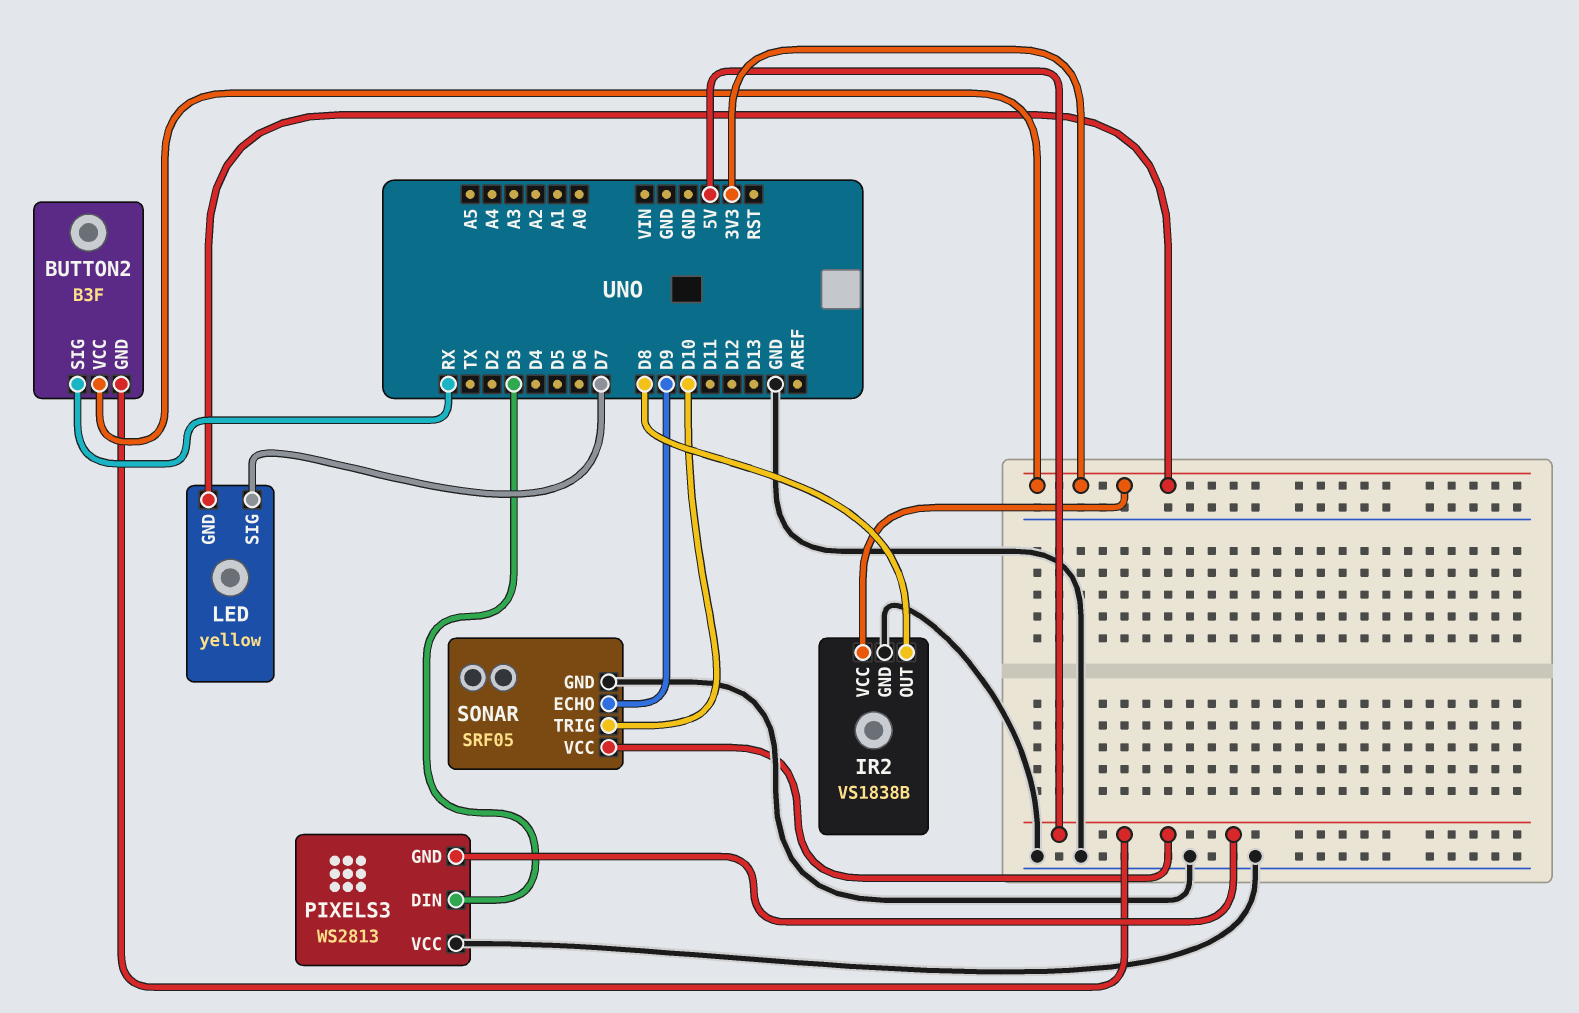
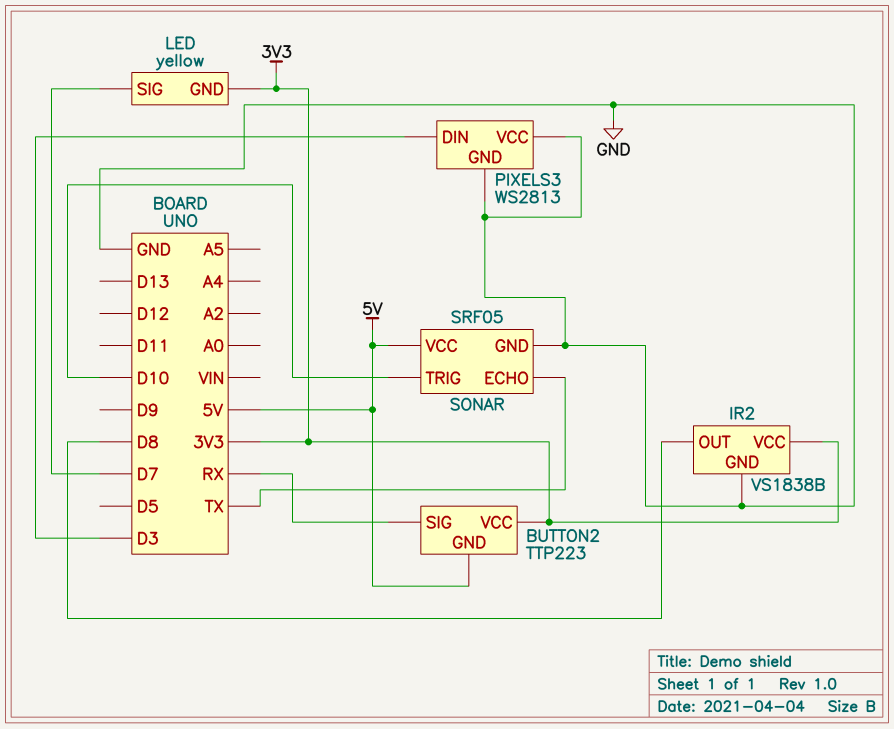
BUTTON2: B3F -> TTP223
PIXELS3 pin GND: 5V -> GND
SONAR pin ECHO: D9 -> TX

